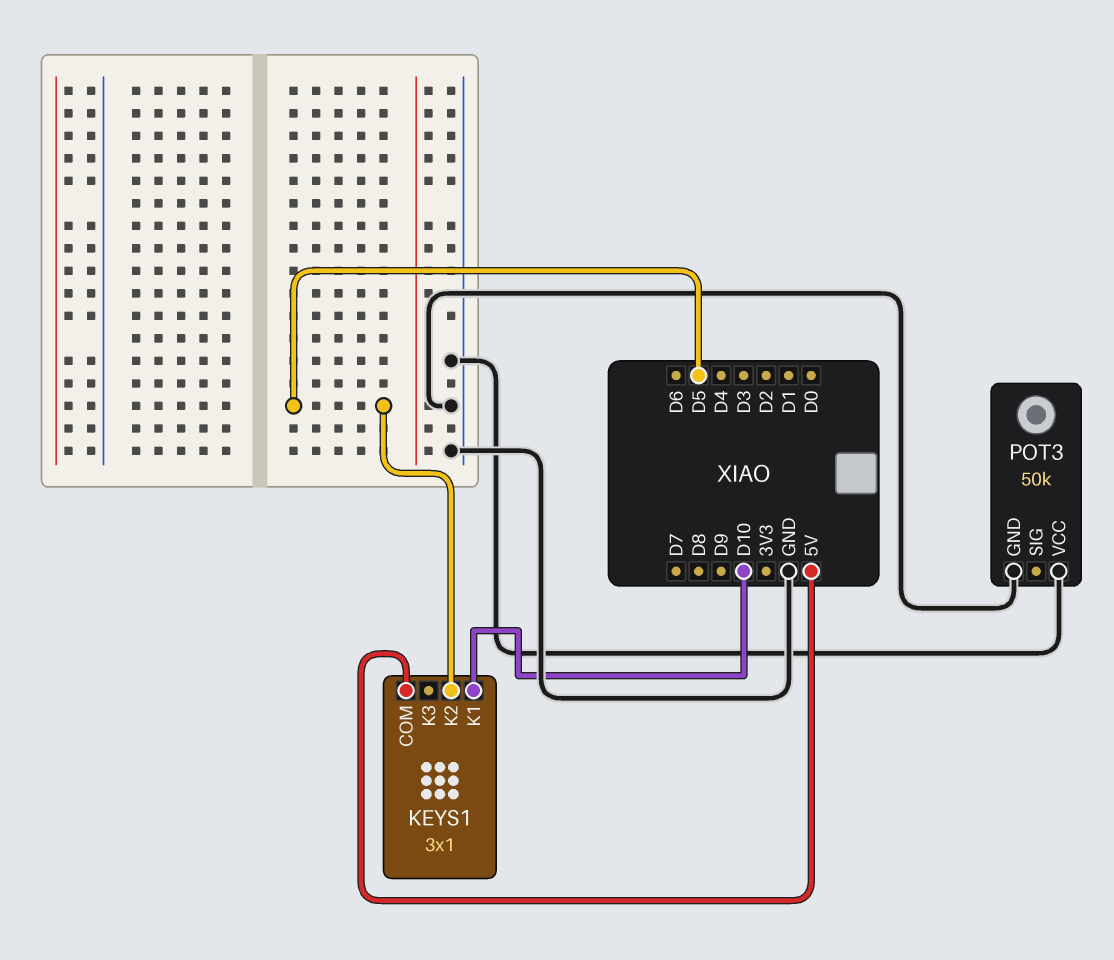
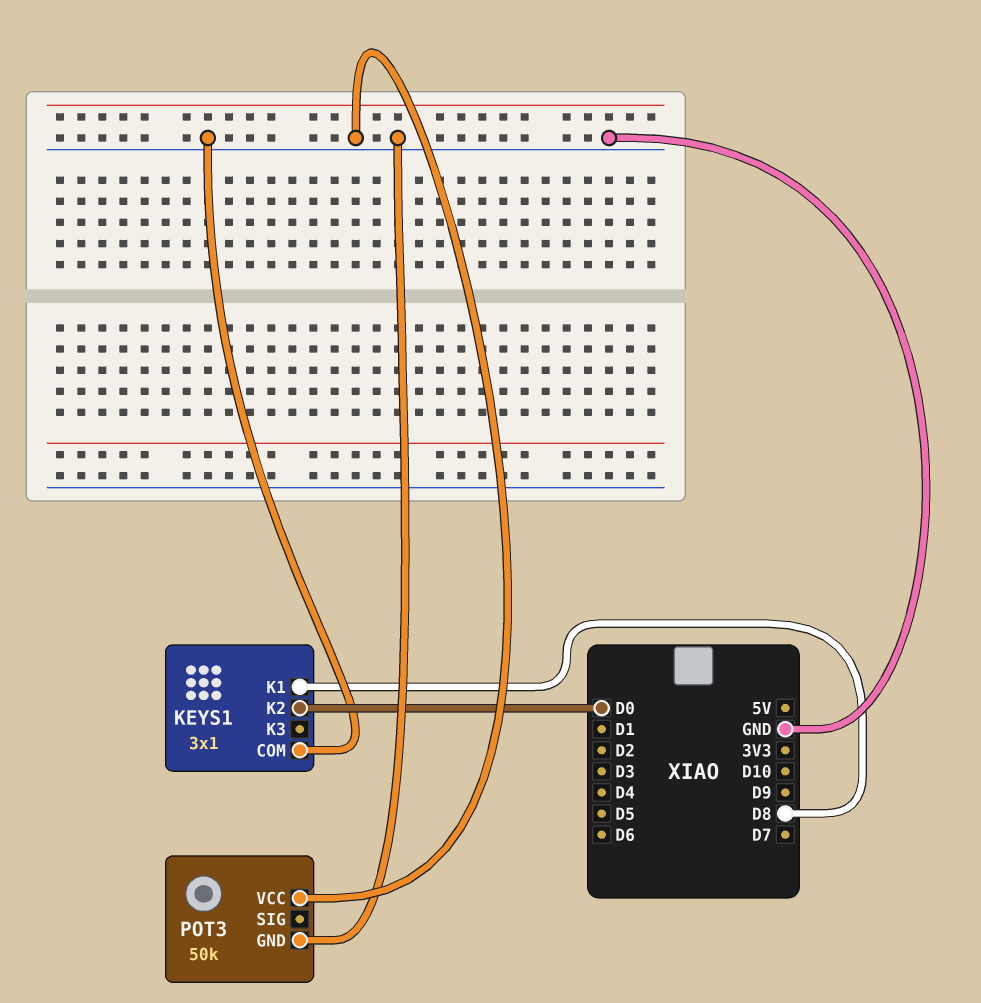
KEYS1 pin COM: 5V -> GND
KEYS1 pin K1: D10 -> D8
KEYS1 pin K2: D5 -> D0

